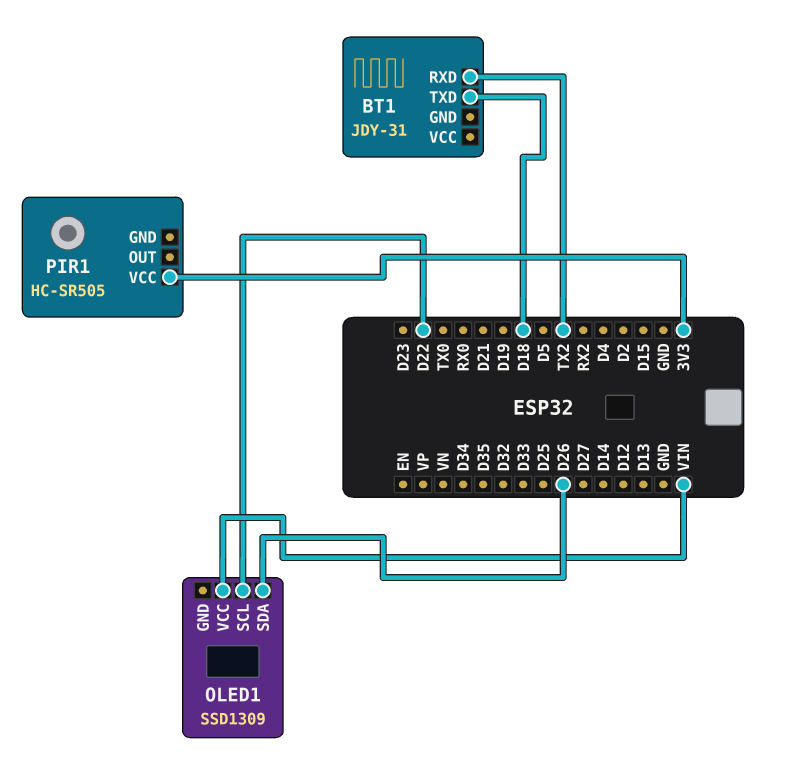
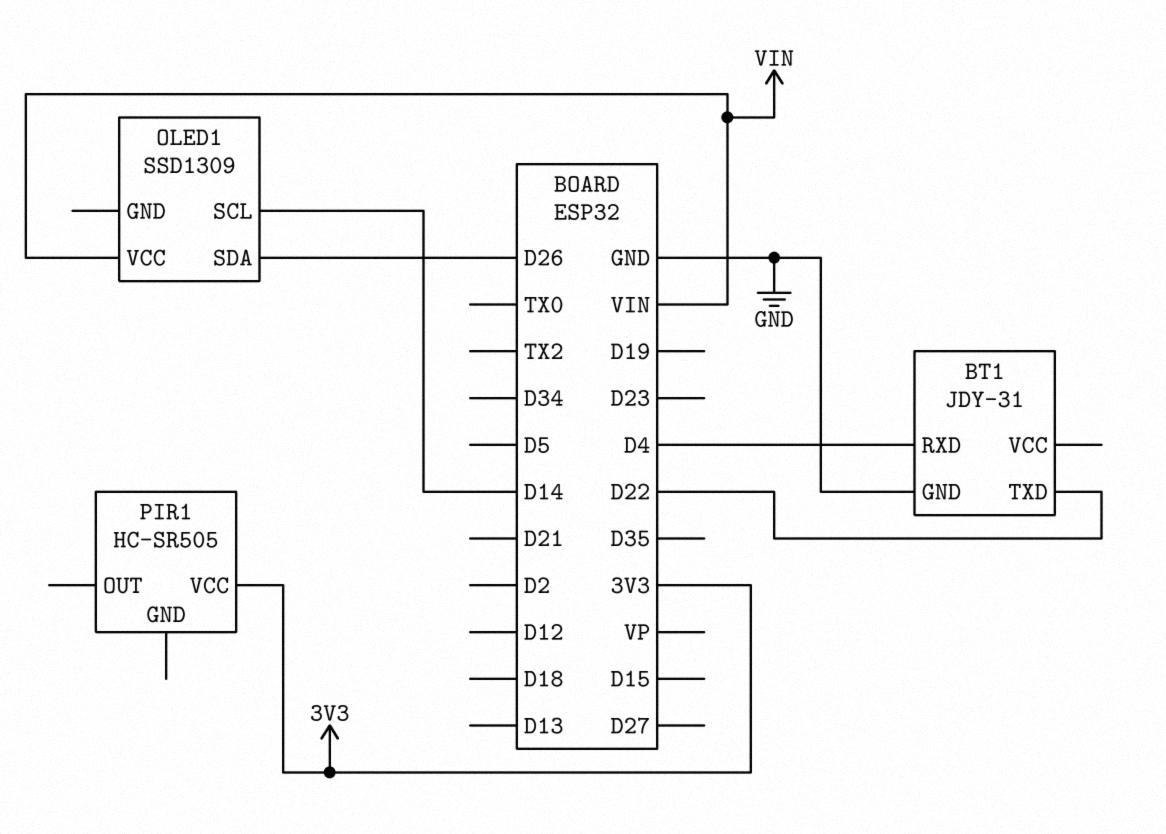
BT1 pin GND: none -> GND
BT1 pin RXD: TX2 -> D4
BT1 pin TXD: D18 -> D22
OLED1 pin SCL: D22 -> D14

